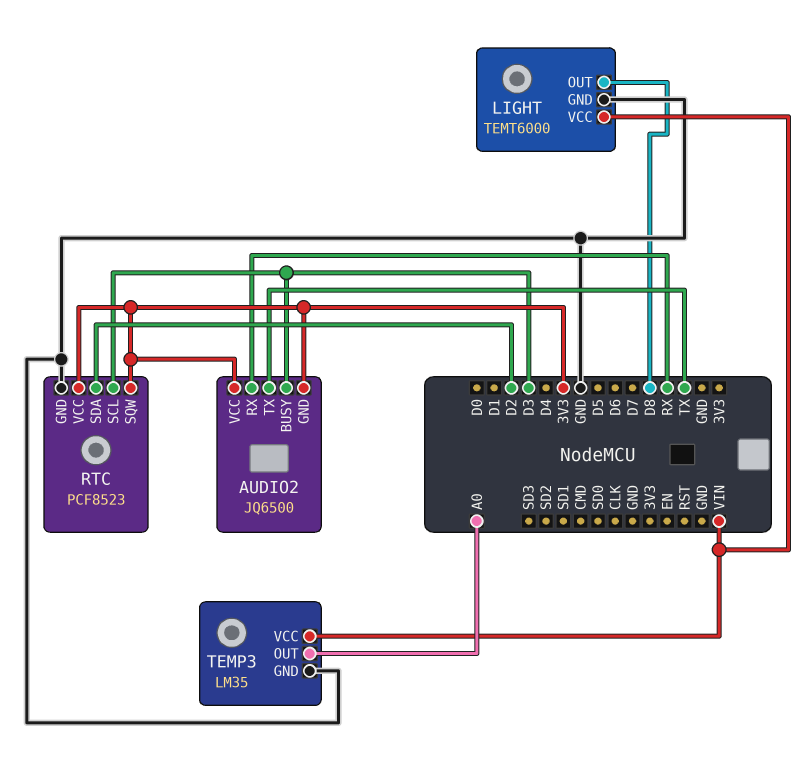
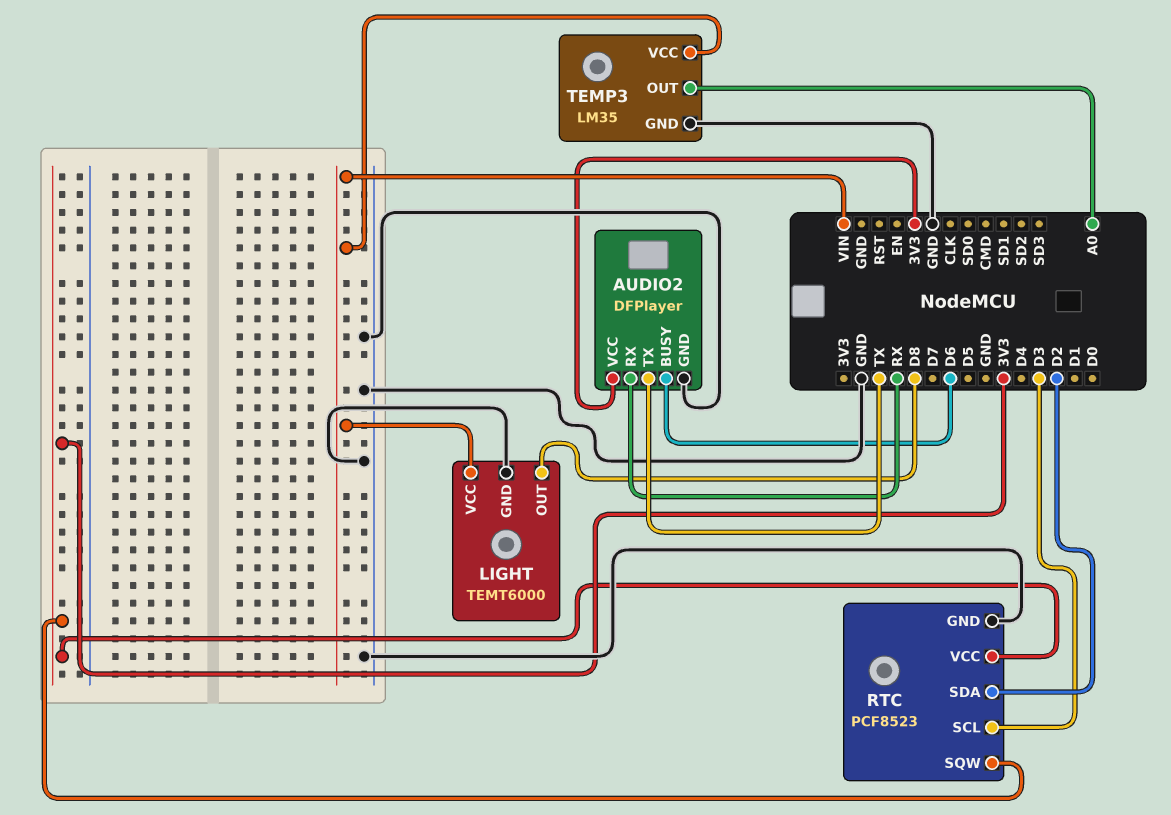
AUDIO2: JQ6500 -> DFPlayer
AUDIO2 pin BUSY: D3 -> D6
AUDIO2 pin GND: 3V3 -> GND

